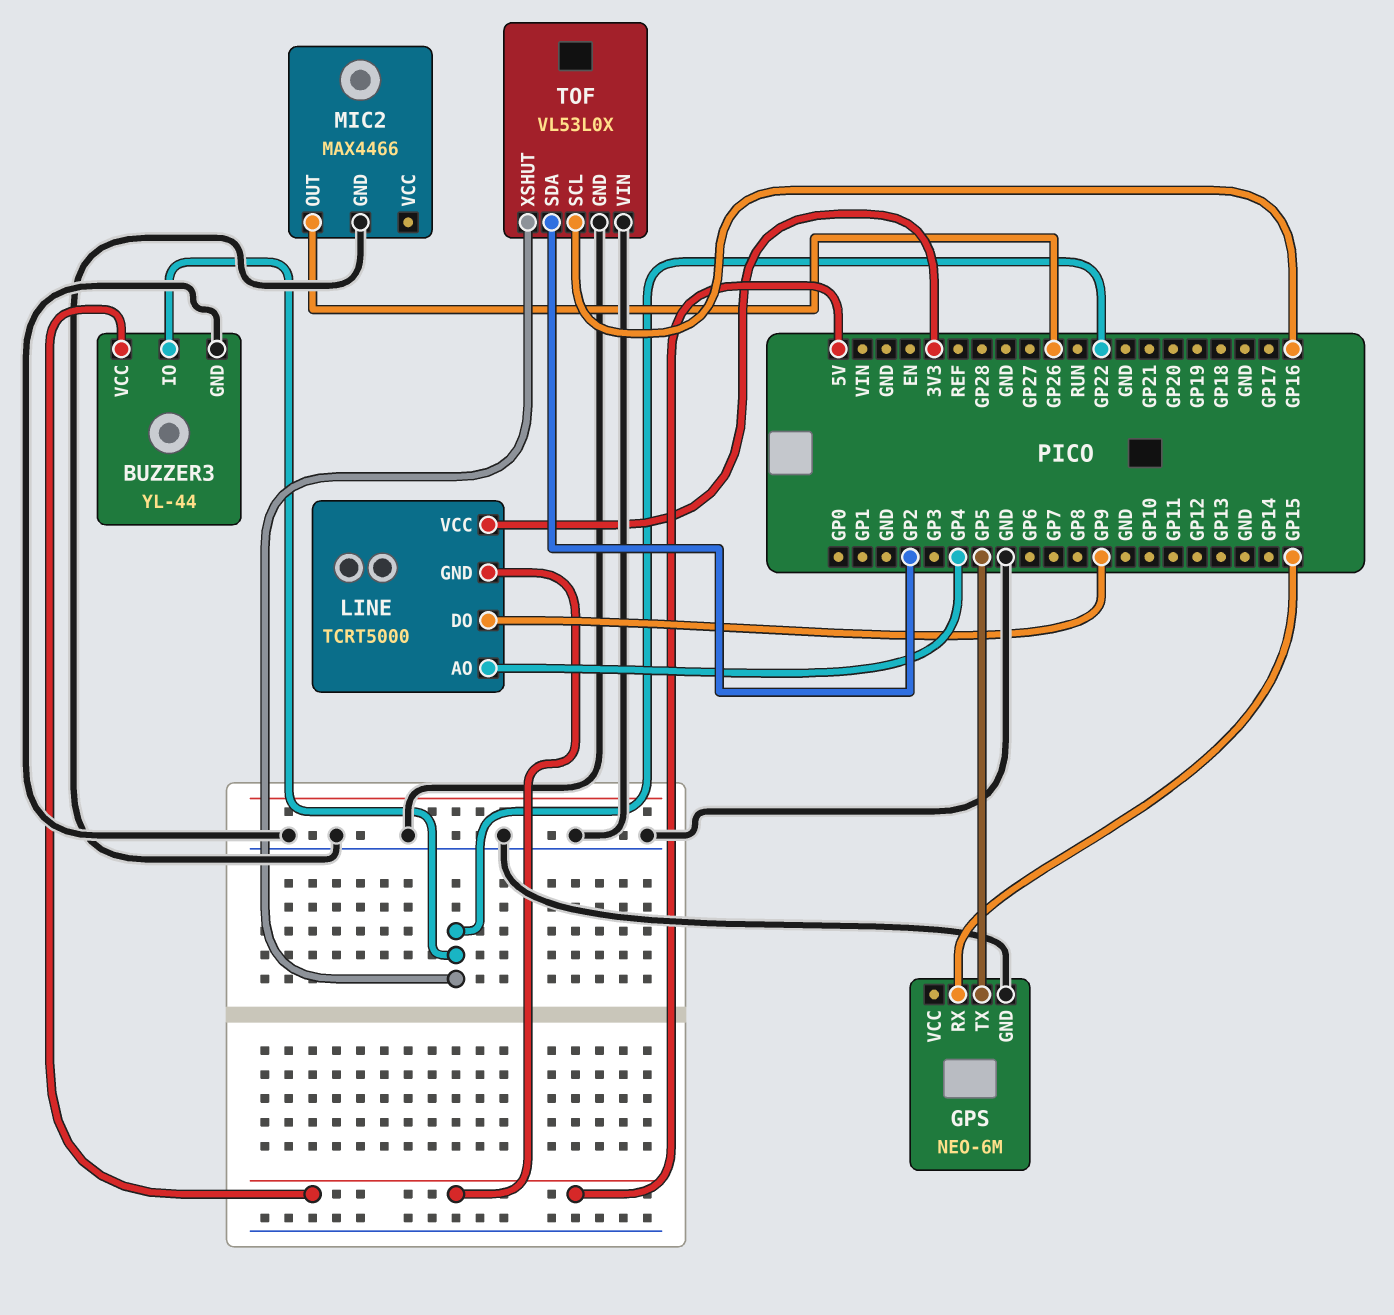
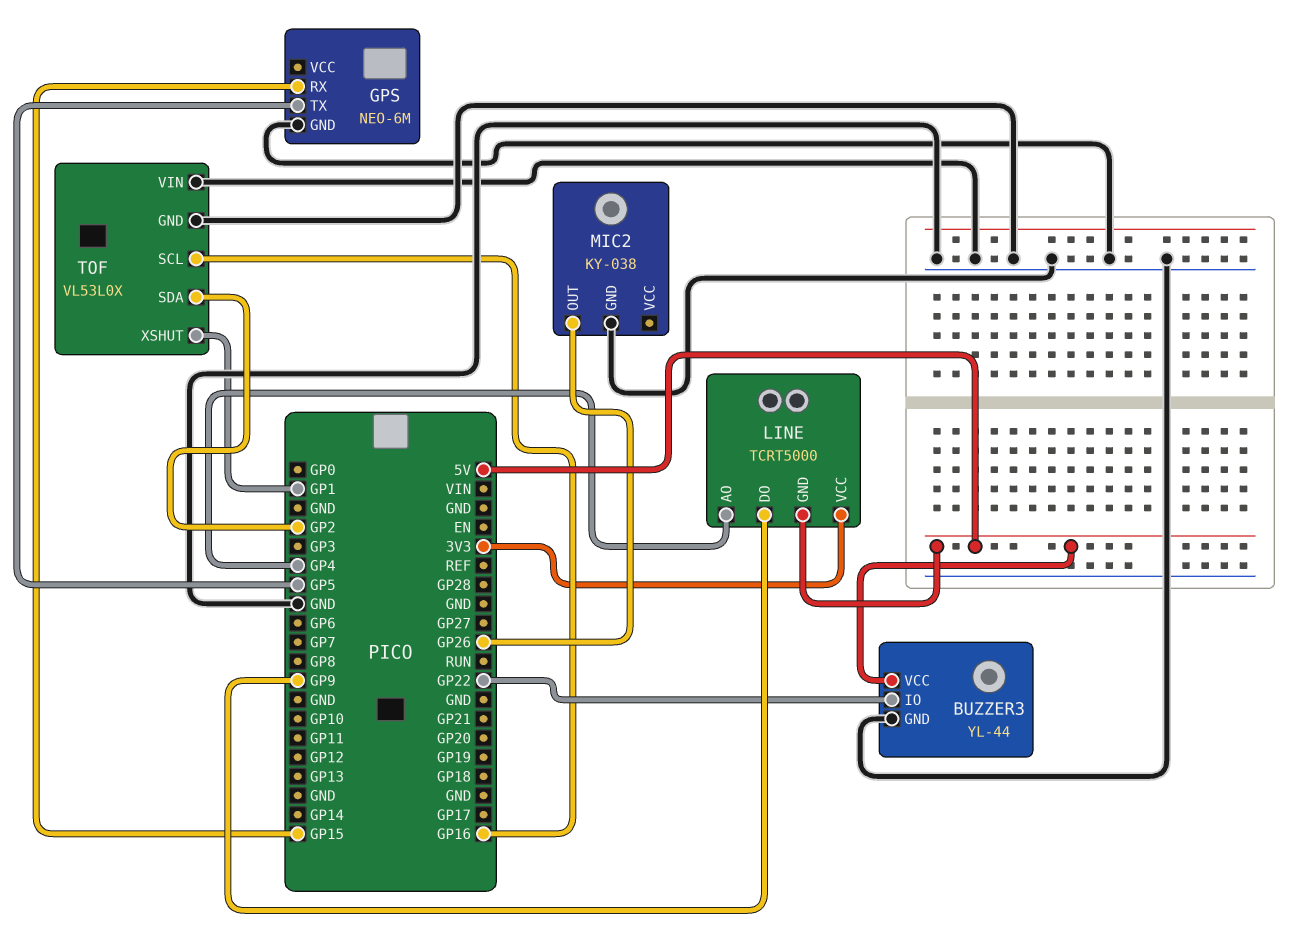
MIC2: MAX4466 -> KY-038
TOF pin XSHUT: GP22 -> GP1

